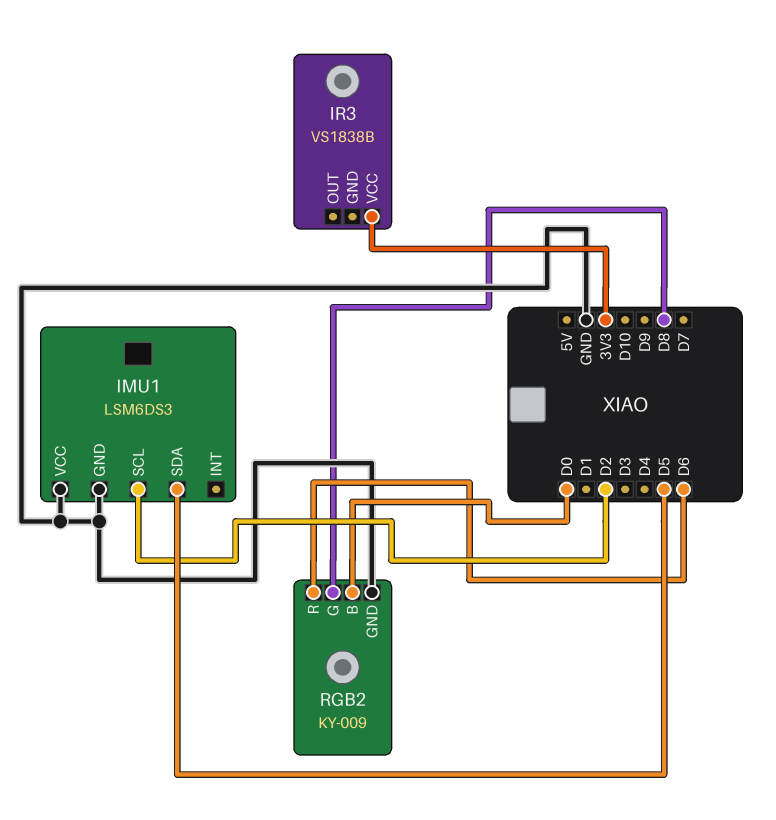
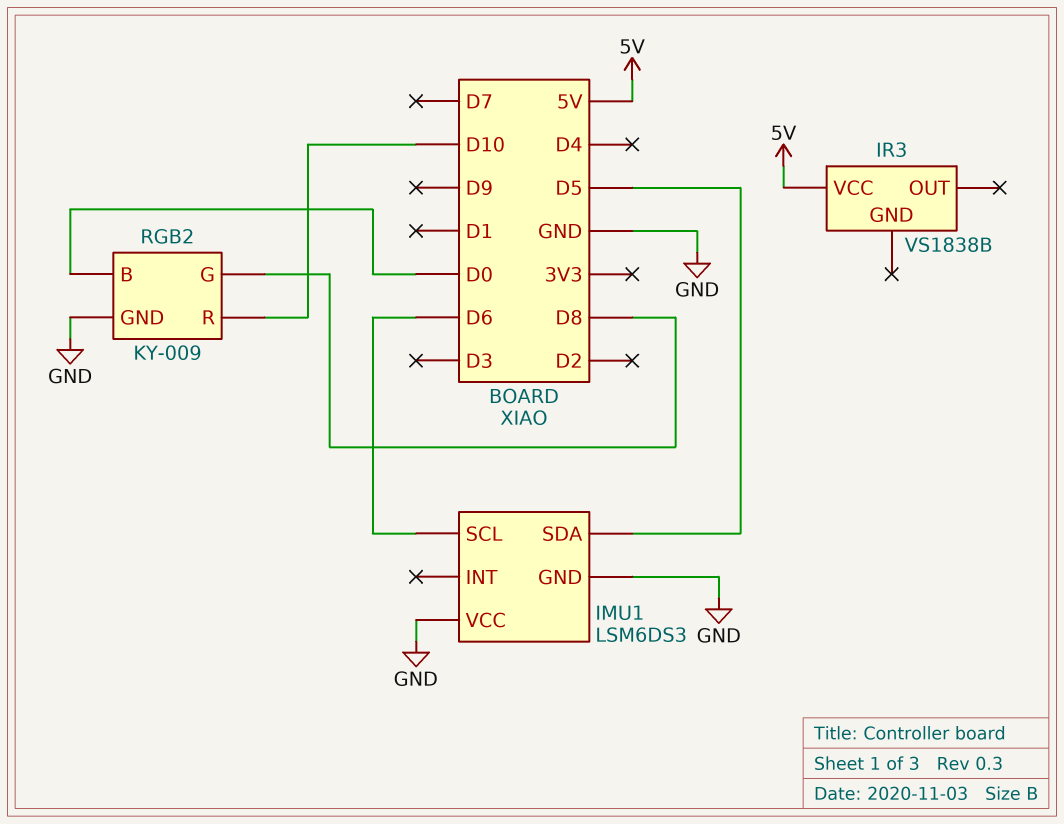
IMU1 pin SCL: D2 -> D6
IR3 pin VCC: 3V3 -> 5V
RGB2 pin R: D6 -> D10

